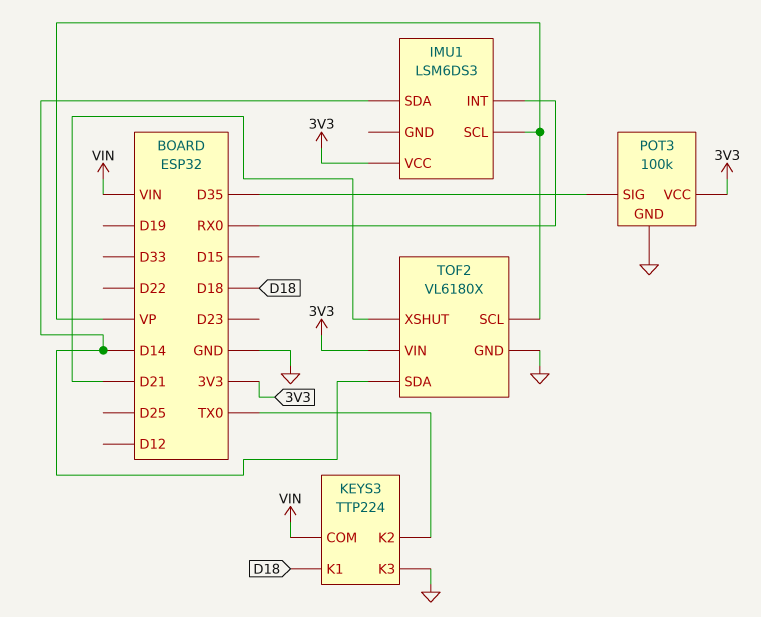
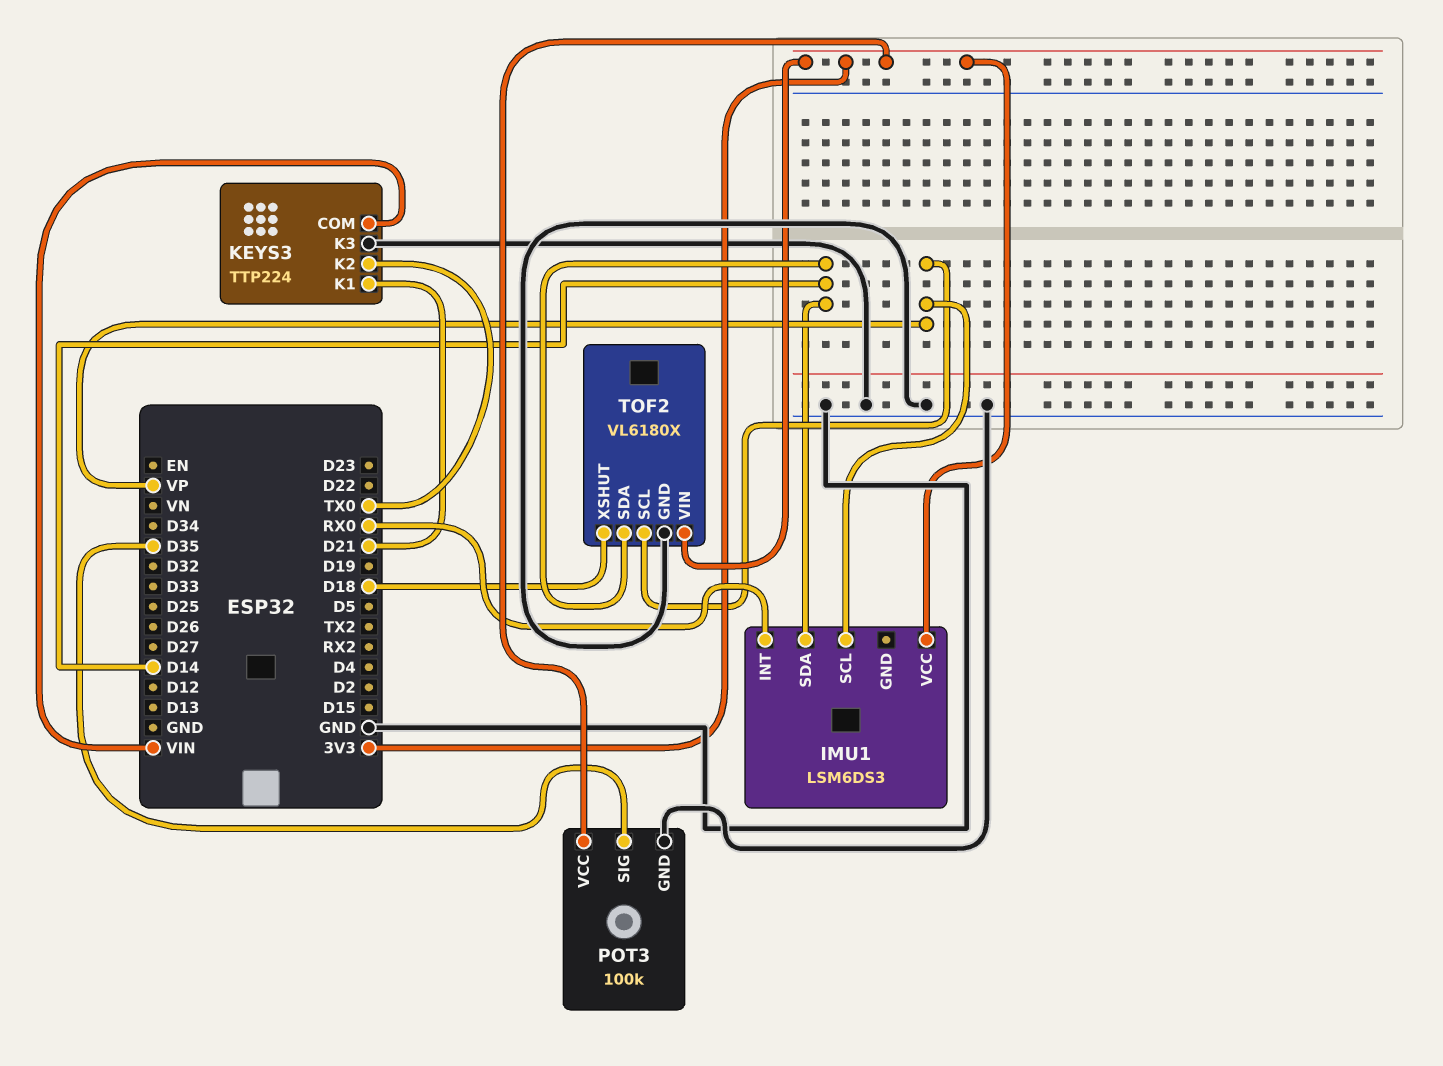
KEYS3 pin K1: D18 -> D21
TOF2 pin XSHUT: D21 -> D18

